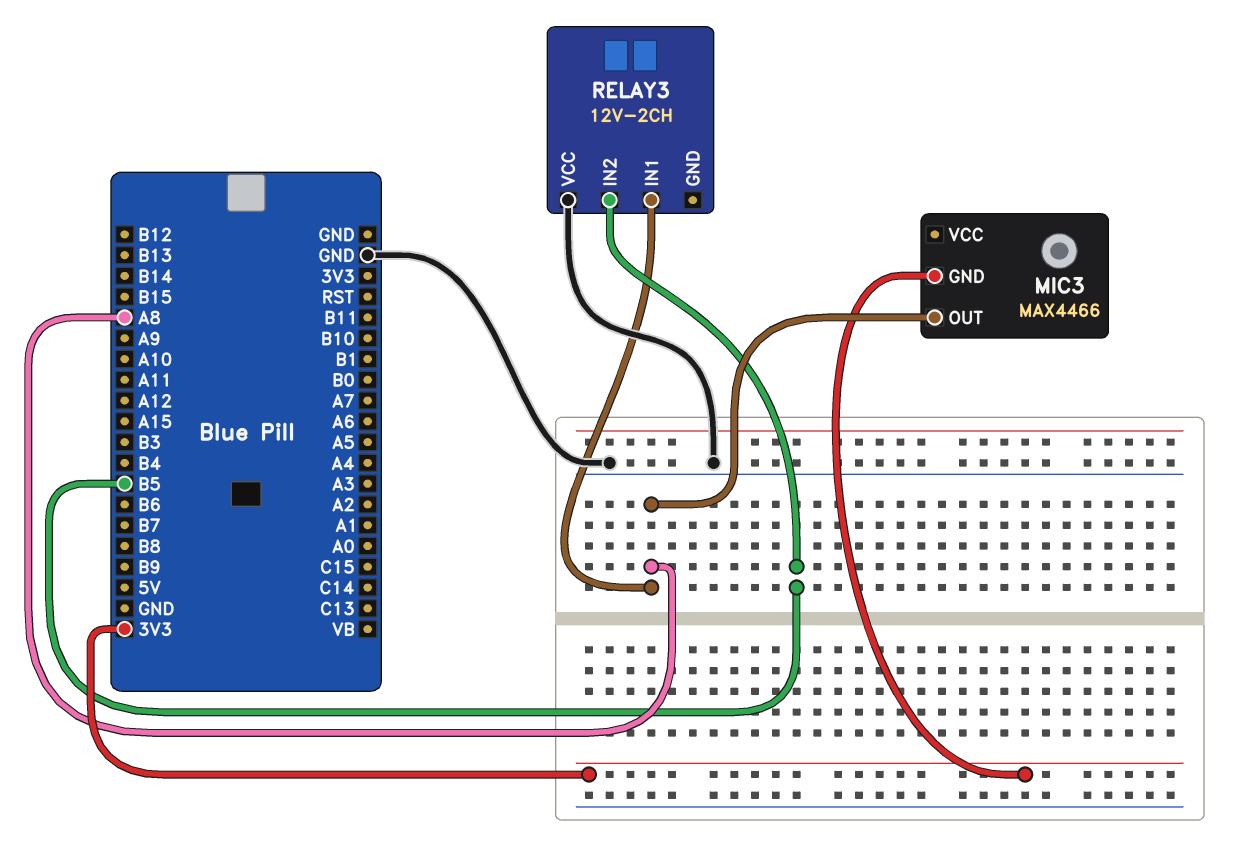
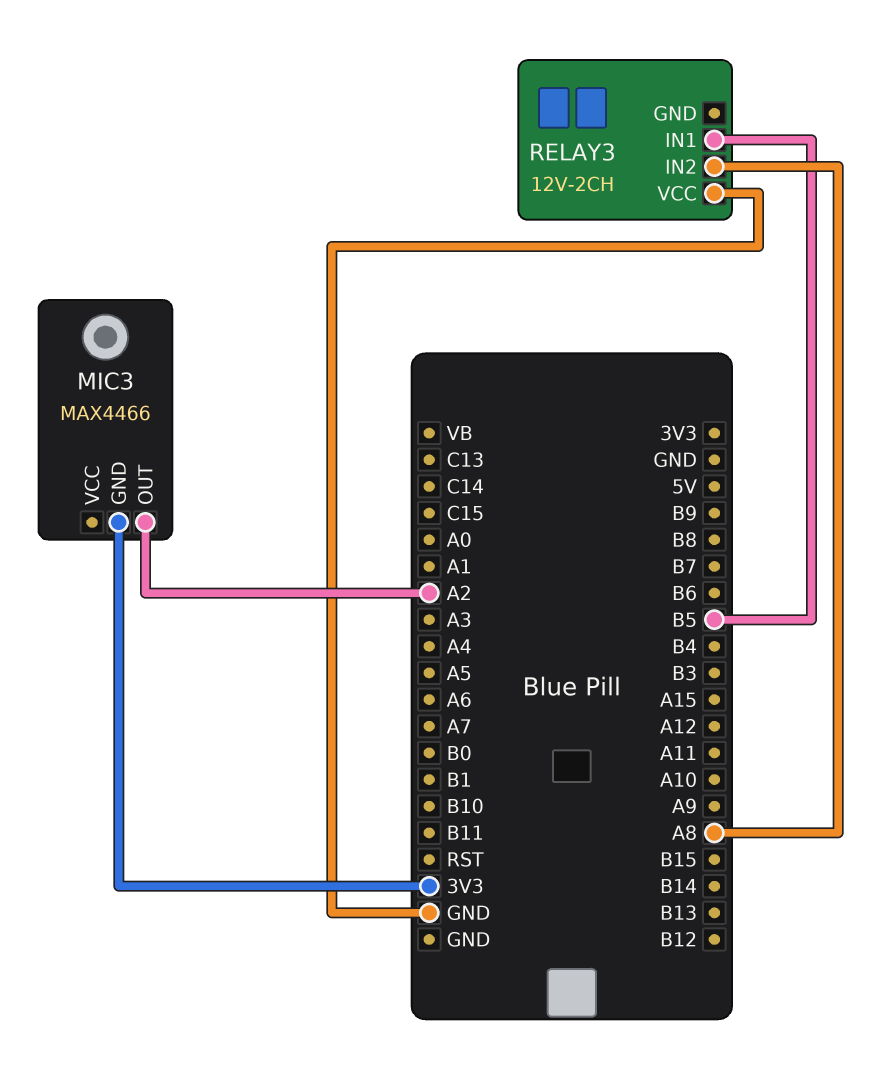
MIC3 pin OUT: A8 -> A2
RELAY3 pin IN1: A8 -> B5
RELAY3 pin IN2: B5 -> A8

